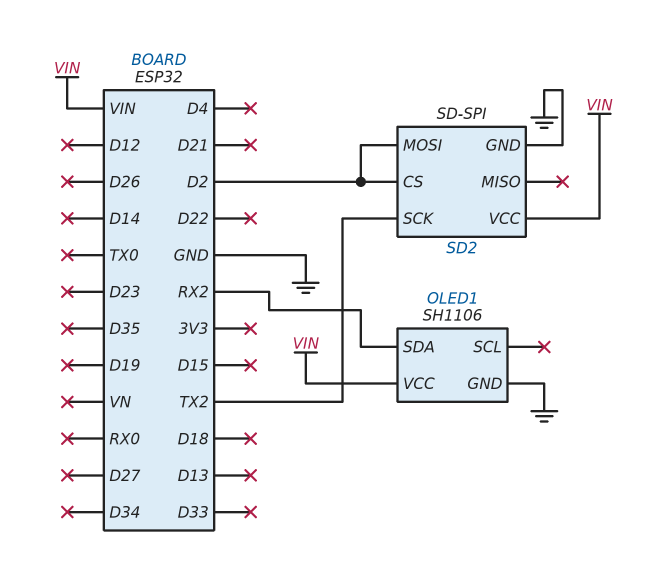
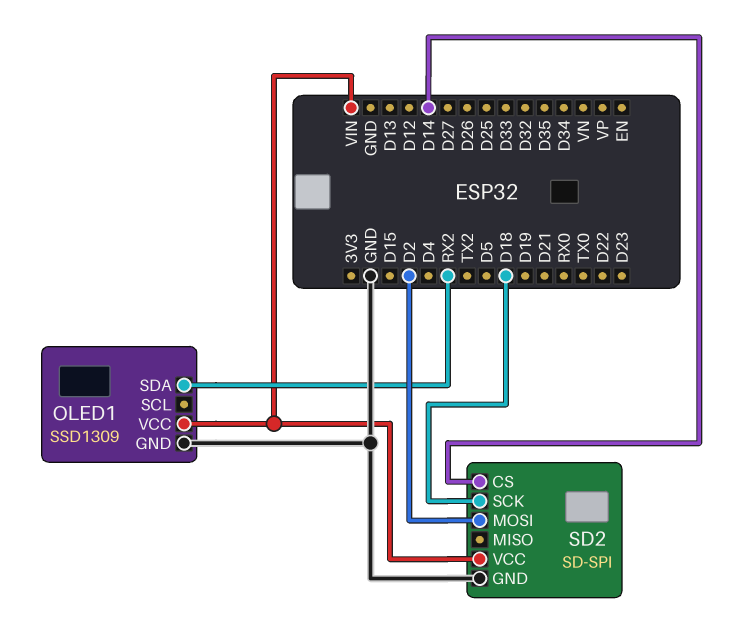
OLED1: SH1106 -> SSD1309
SD2 pin CS: D2 -> D14
SD2 pin SCK: TX2 -> D18

